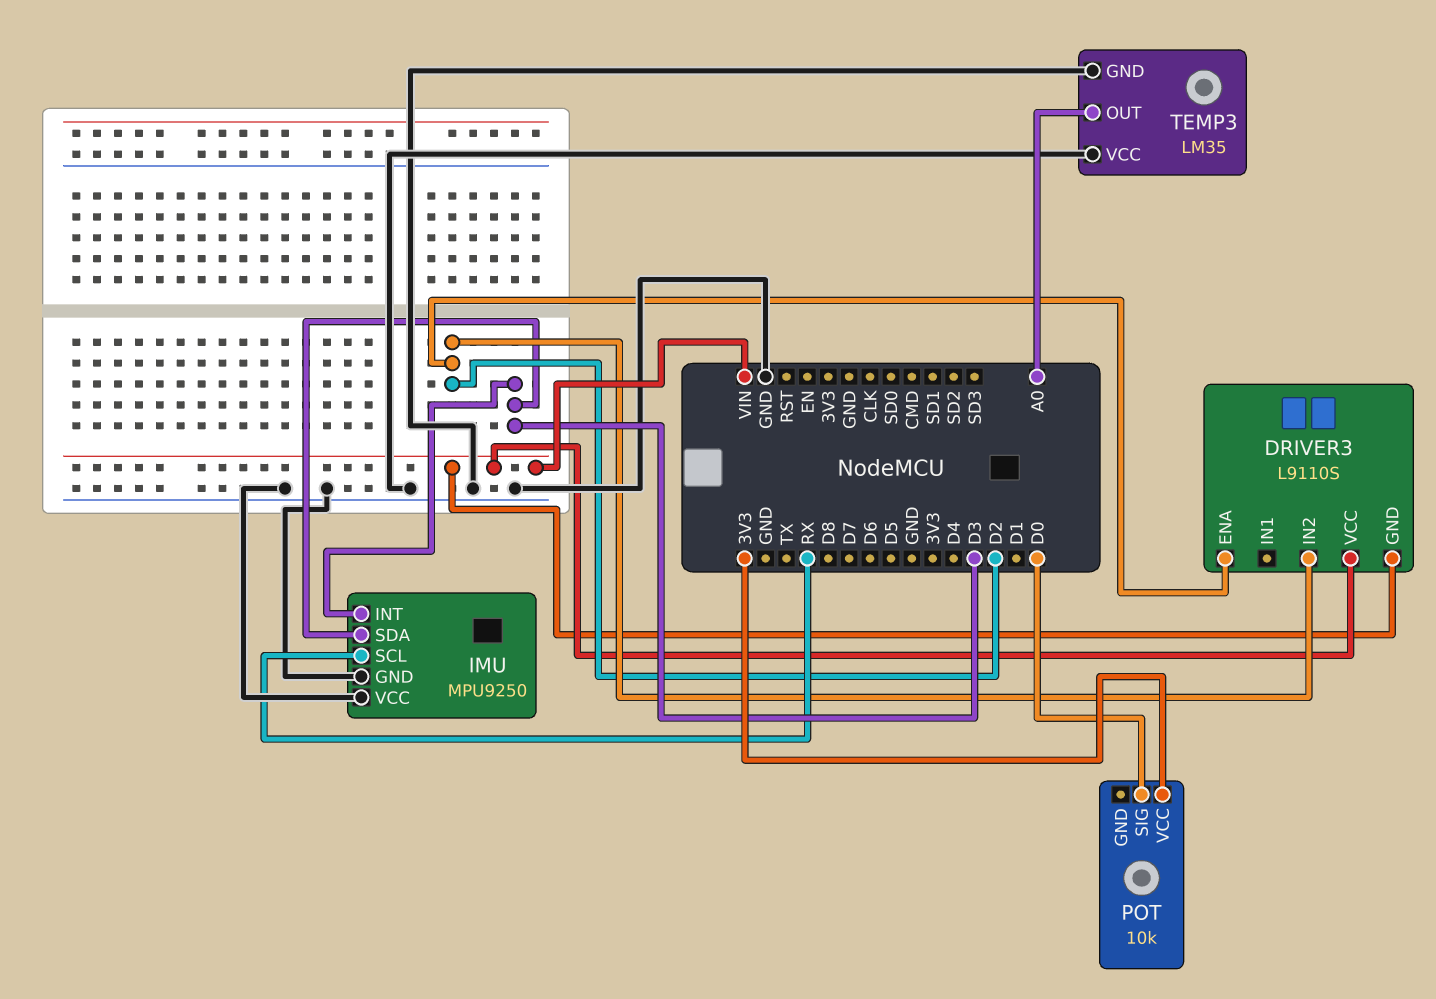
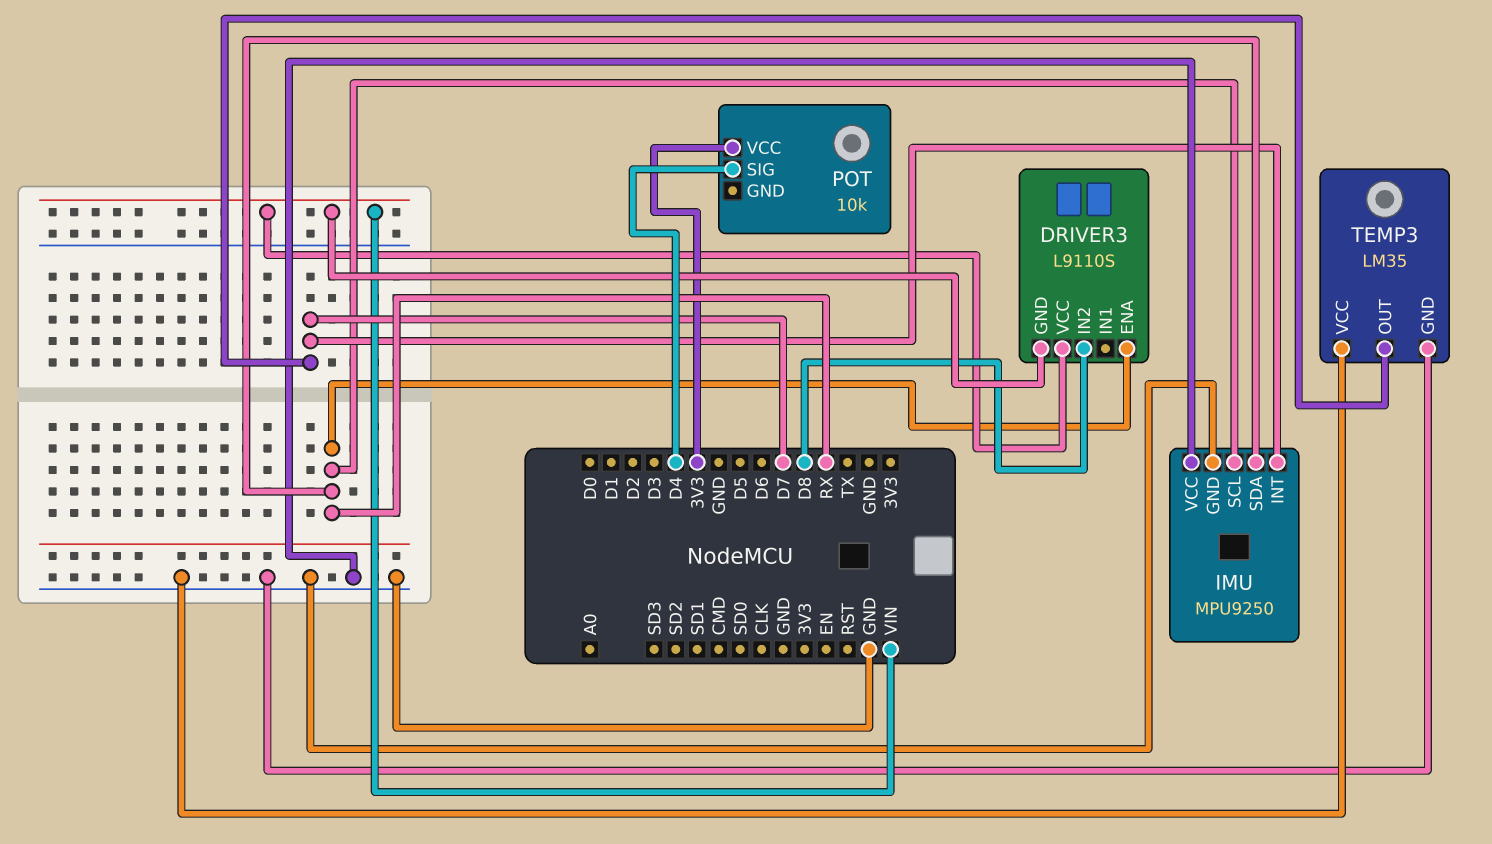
DRIVER3 pin ENA: D2 -> RX
DRIVER3 pin IN2: D2 -> D8
IMU pin INT: D3 -> D7
IMU pin SDA: D3 -> RX
POT pin SIG: D0 -> D4
TEMP3 pin OUT: A0 -> D7

